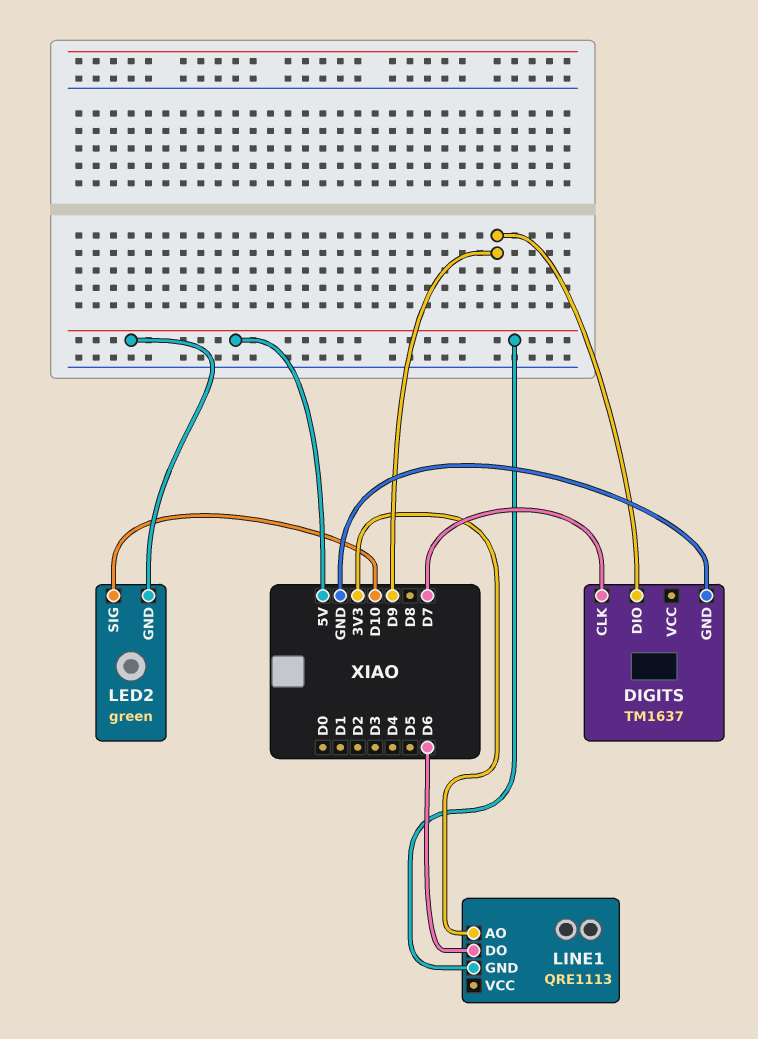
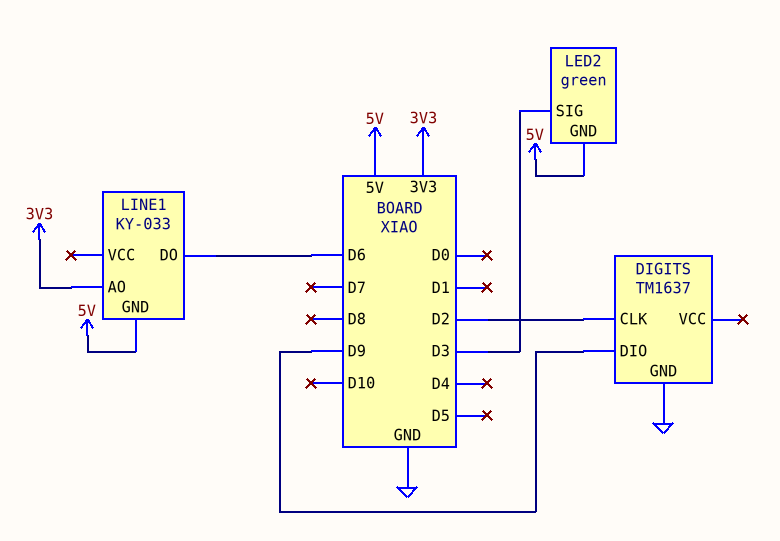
DIGITS pin CLK: D7 -> D2
LED2 pin SIG: D10 -> D3
LINE1: QRE1113 -> KY-033

